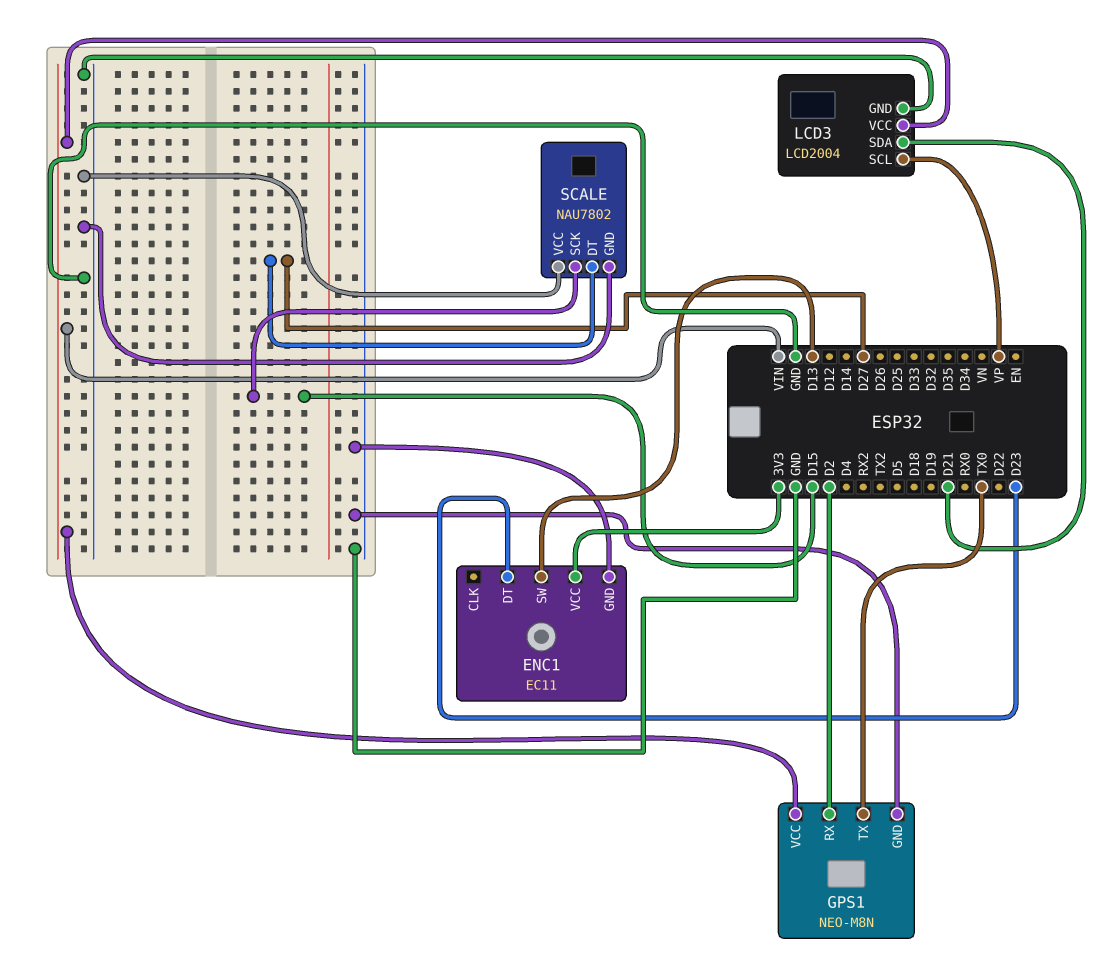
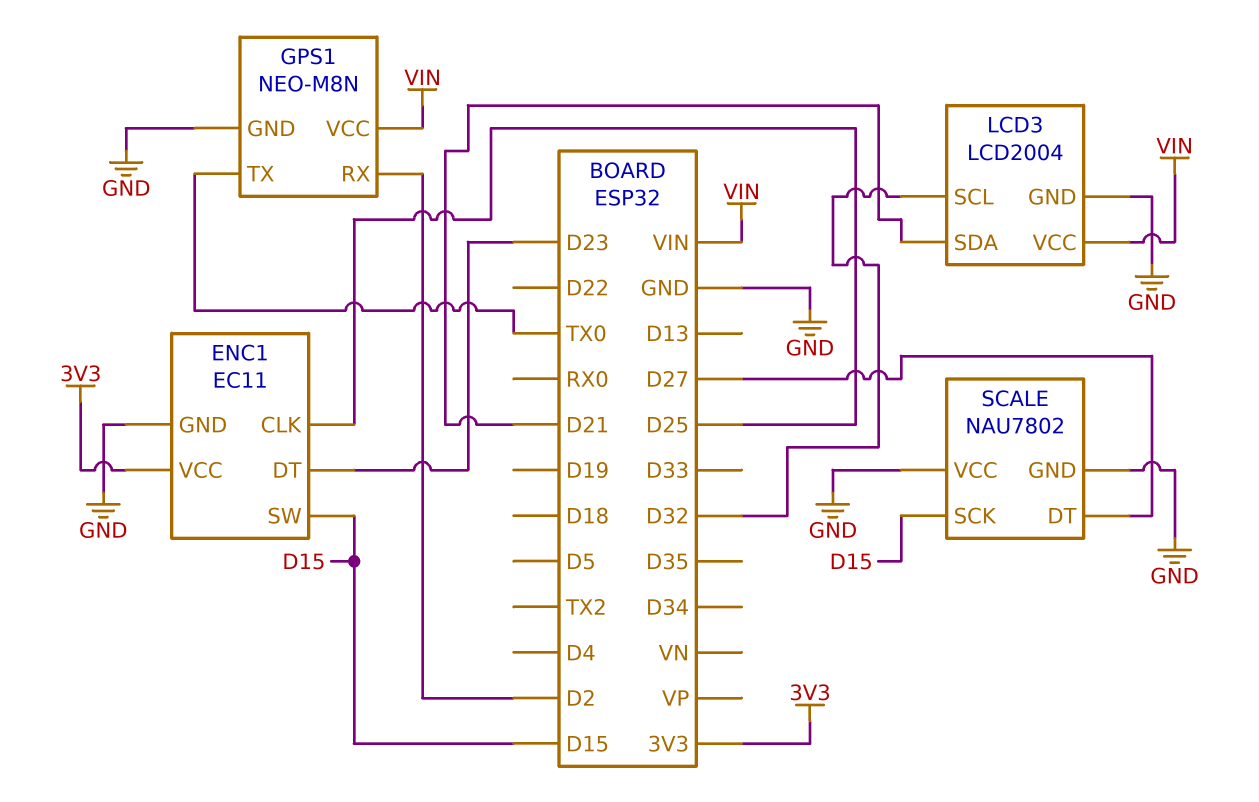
ENC1 pin CLK: none -> D25
ENC1 pin SW: D13 -> D15
LCD3 pin SCL: VP -> D32

